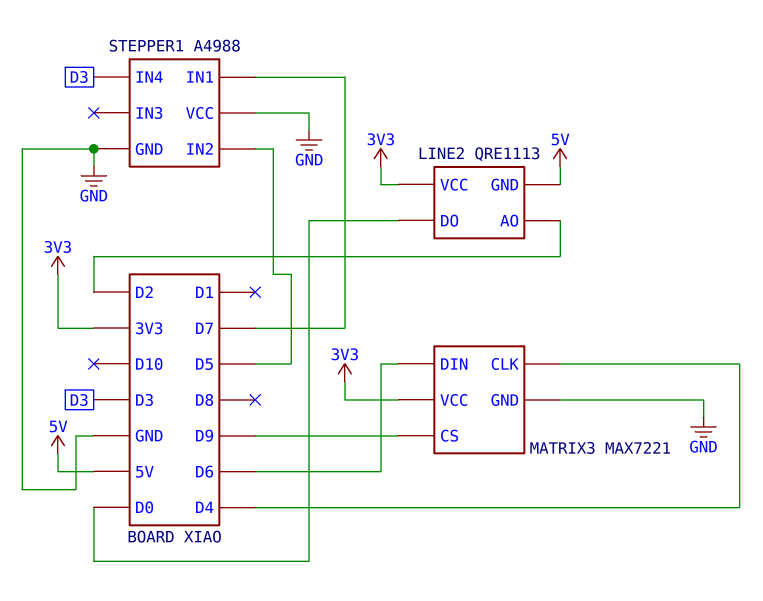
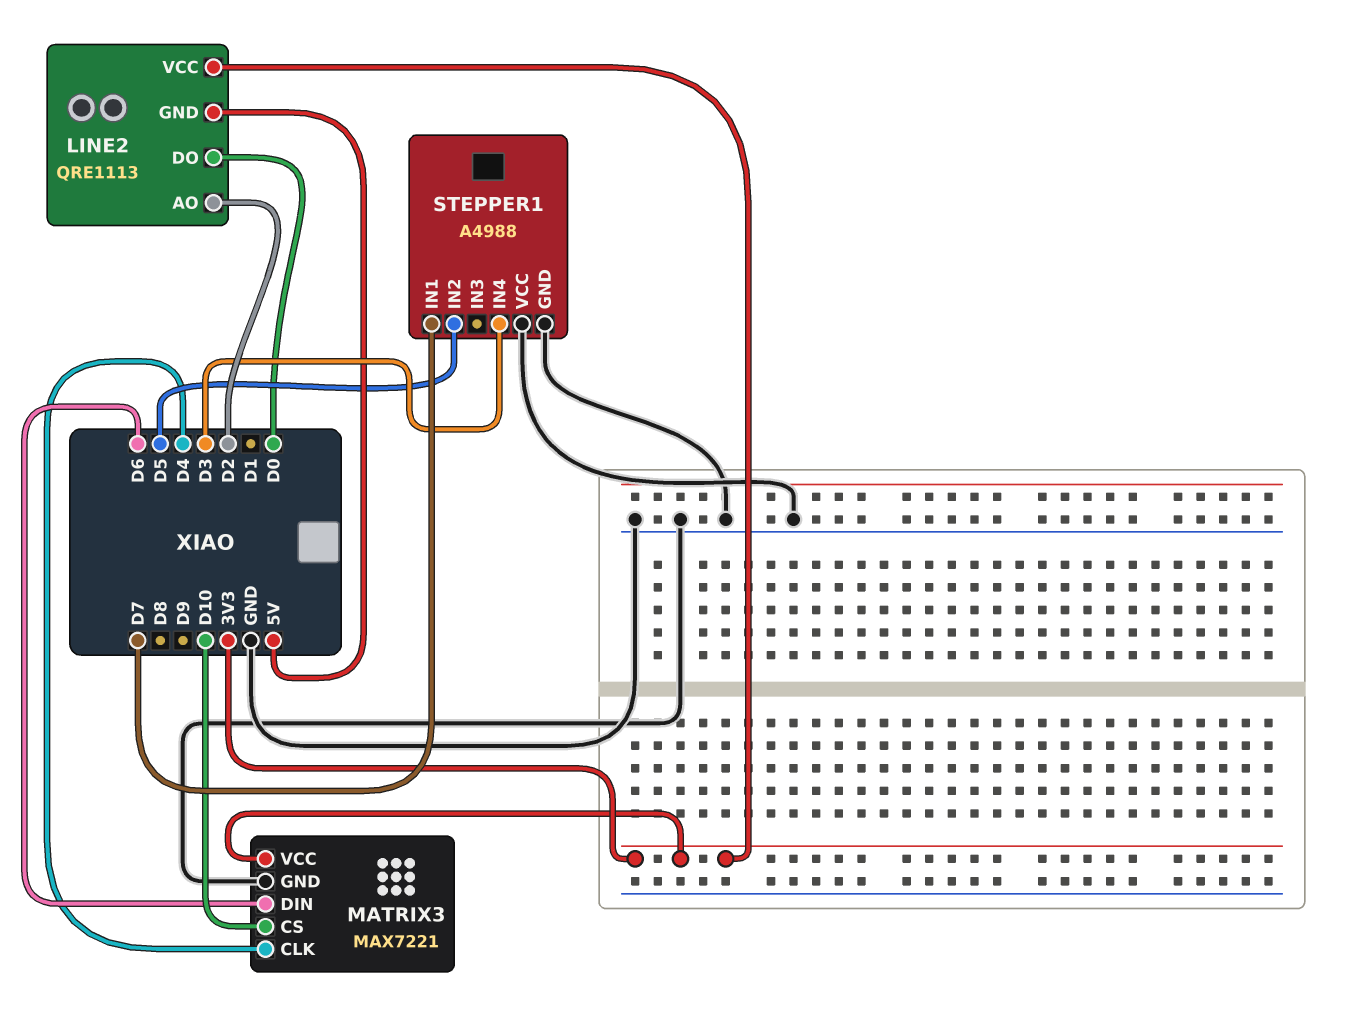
MATRIX3 pin CS: D9 -> D10

